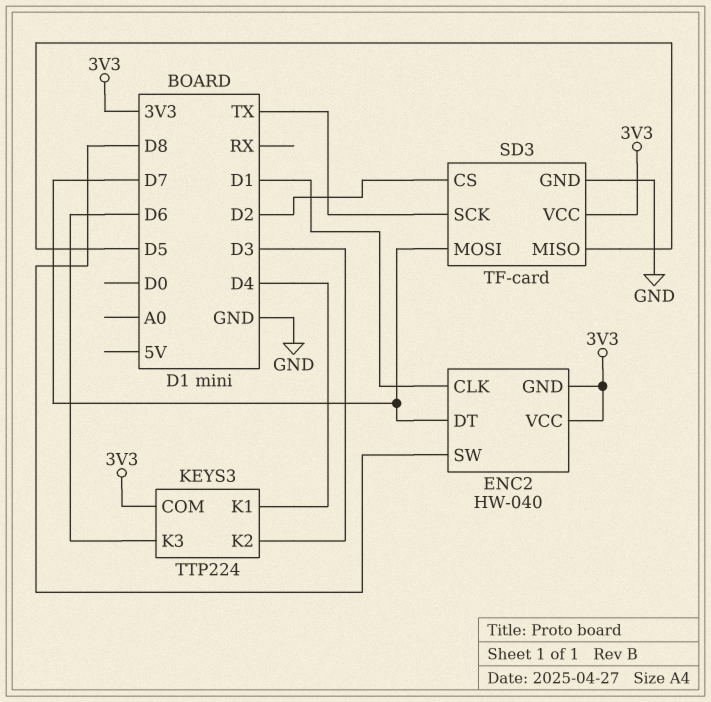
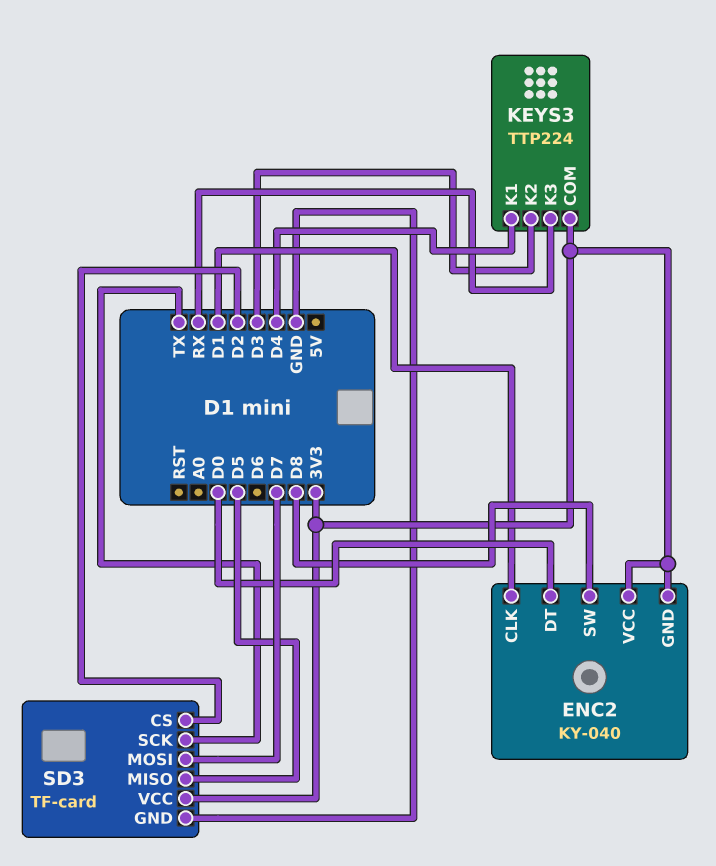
ENC2: HW-040 -> KY-040
ENC2 pin DT: D7 -> D0
KEYS3 pin K3: D6 -> RX

